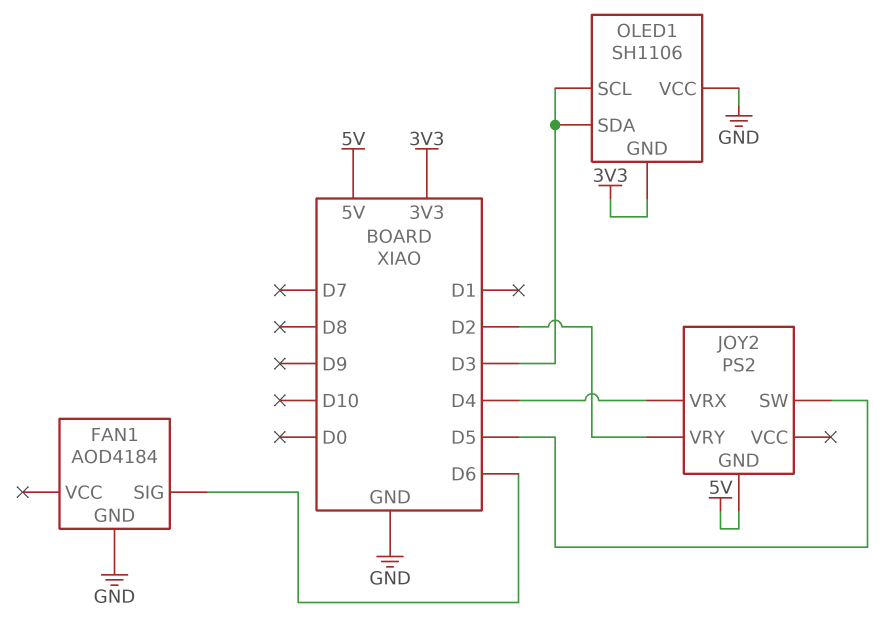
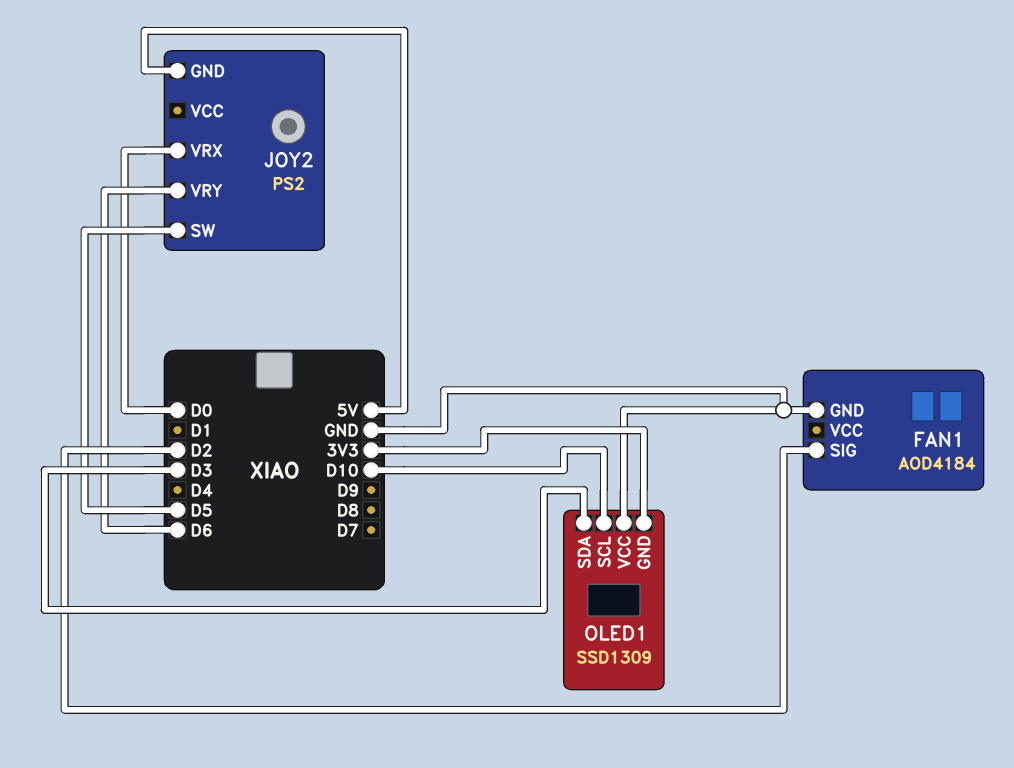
FAN1 pin SIG: D6 -> D2
JOY2 pin VRX: D4 -> D0
JOY2 pin VRY: D2 -> D6
OLED1: SH1106 -> SSD1309
OLED1 pin SCL: D3 -> D10

